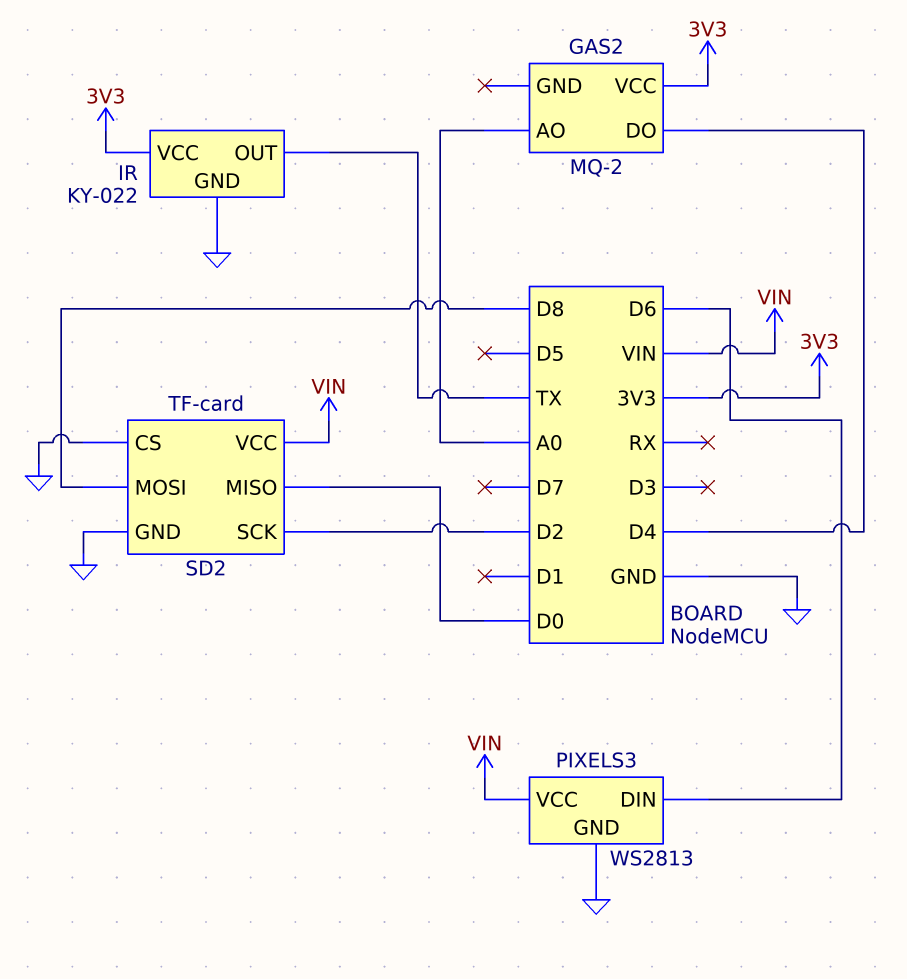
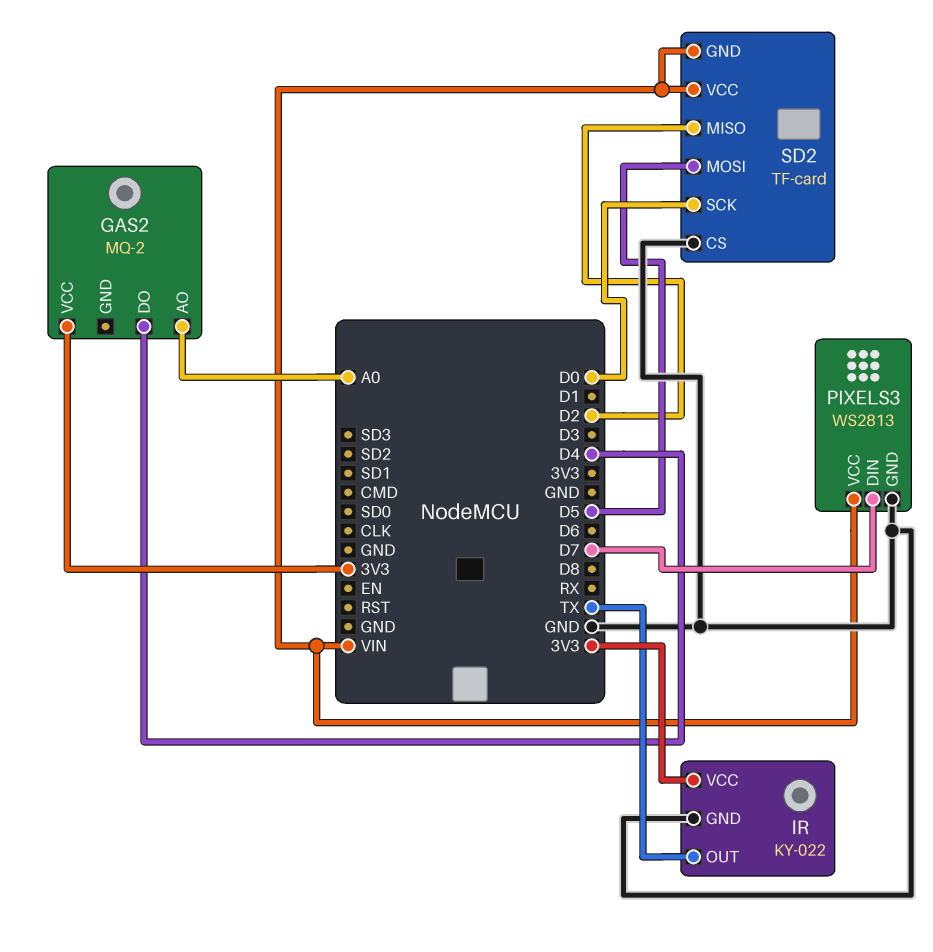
PIXELS3 pin DIN: D6 -> D7
SD2 pin GND: GND -> VIN
SD2 pin MISO: D0 -> D2
SD2 pin MOSI: D8 -> D5
SD2 pin SCK: D2 -> D0

